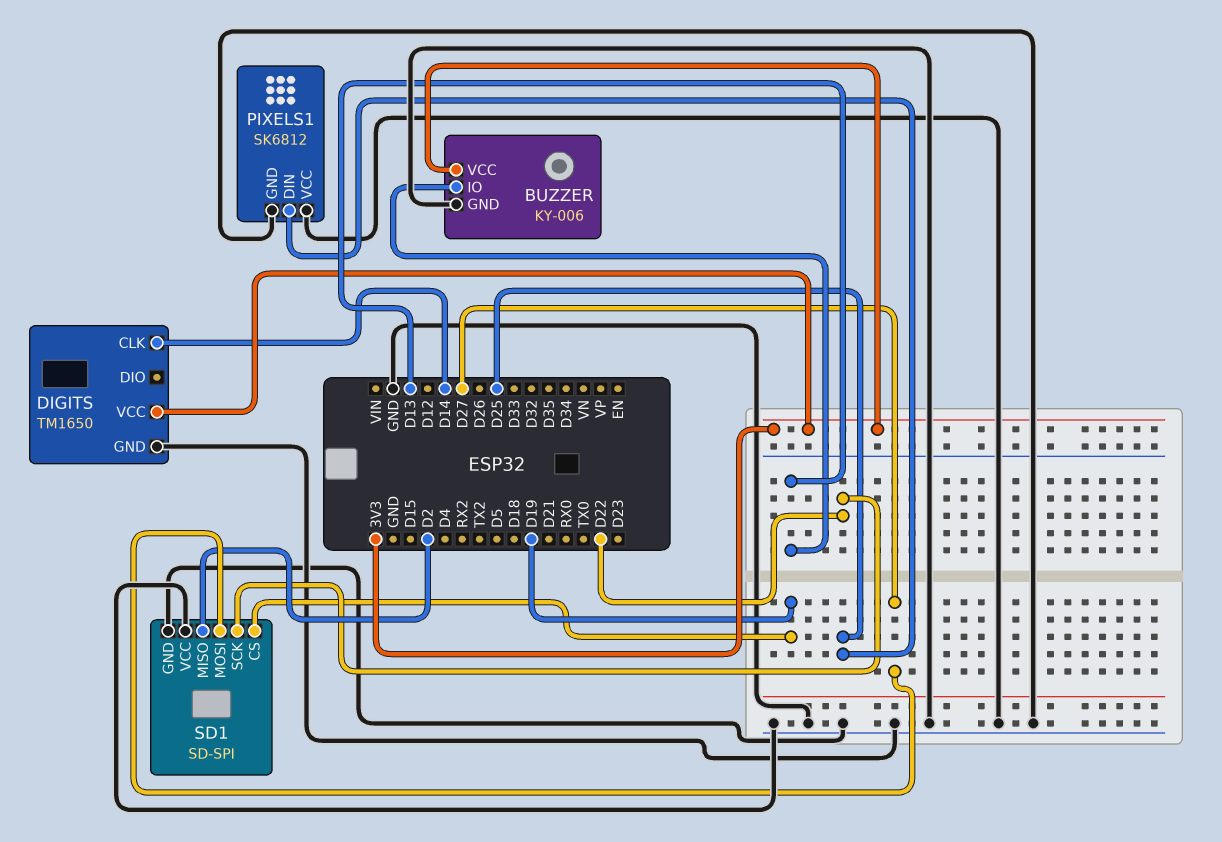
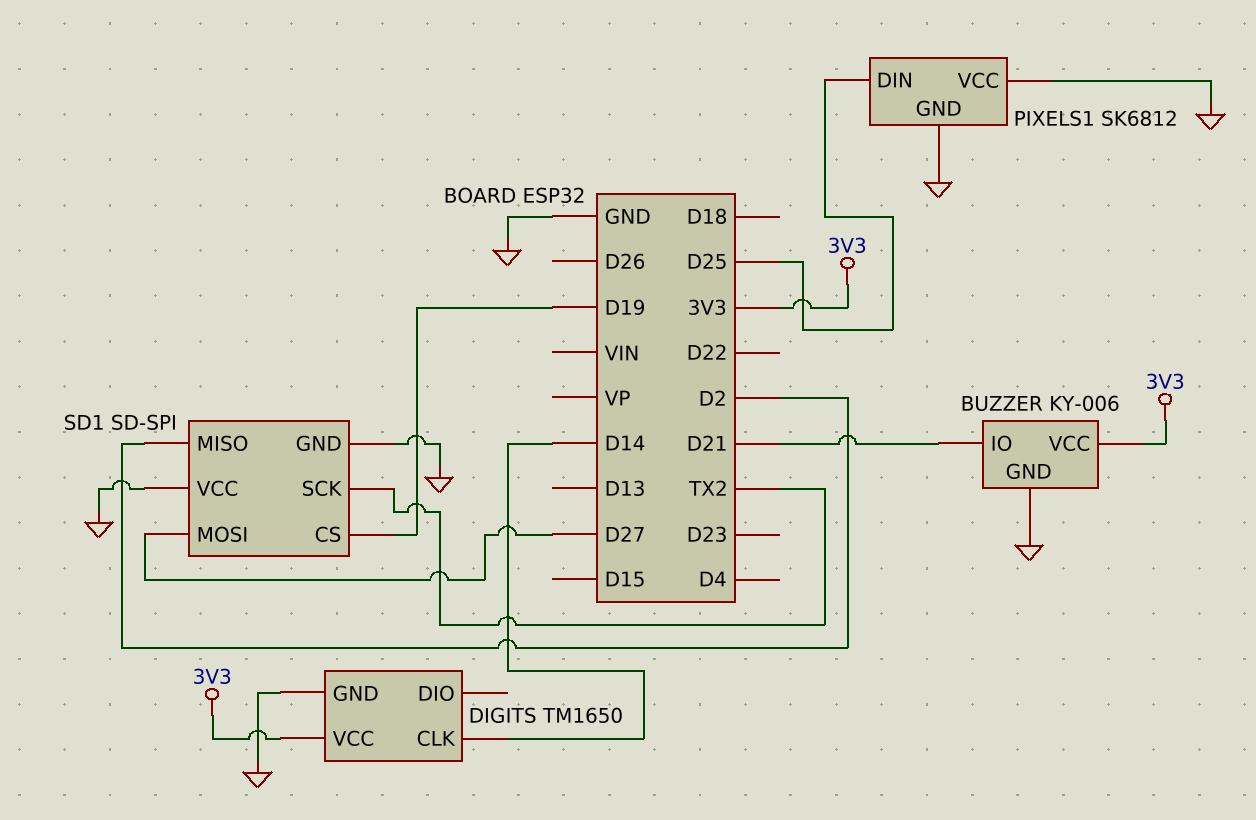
BUZZER pin IO: D13 -> D21
SD1 pin SCK: D22 -> TX2

